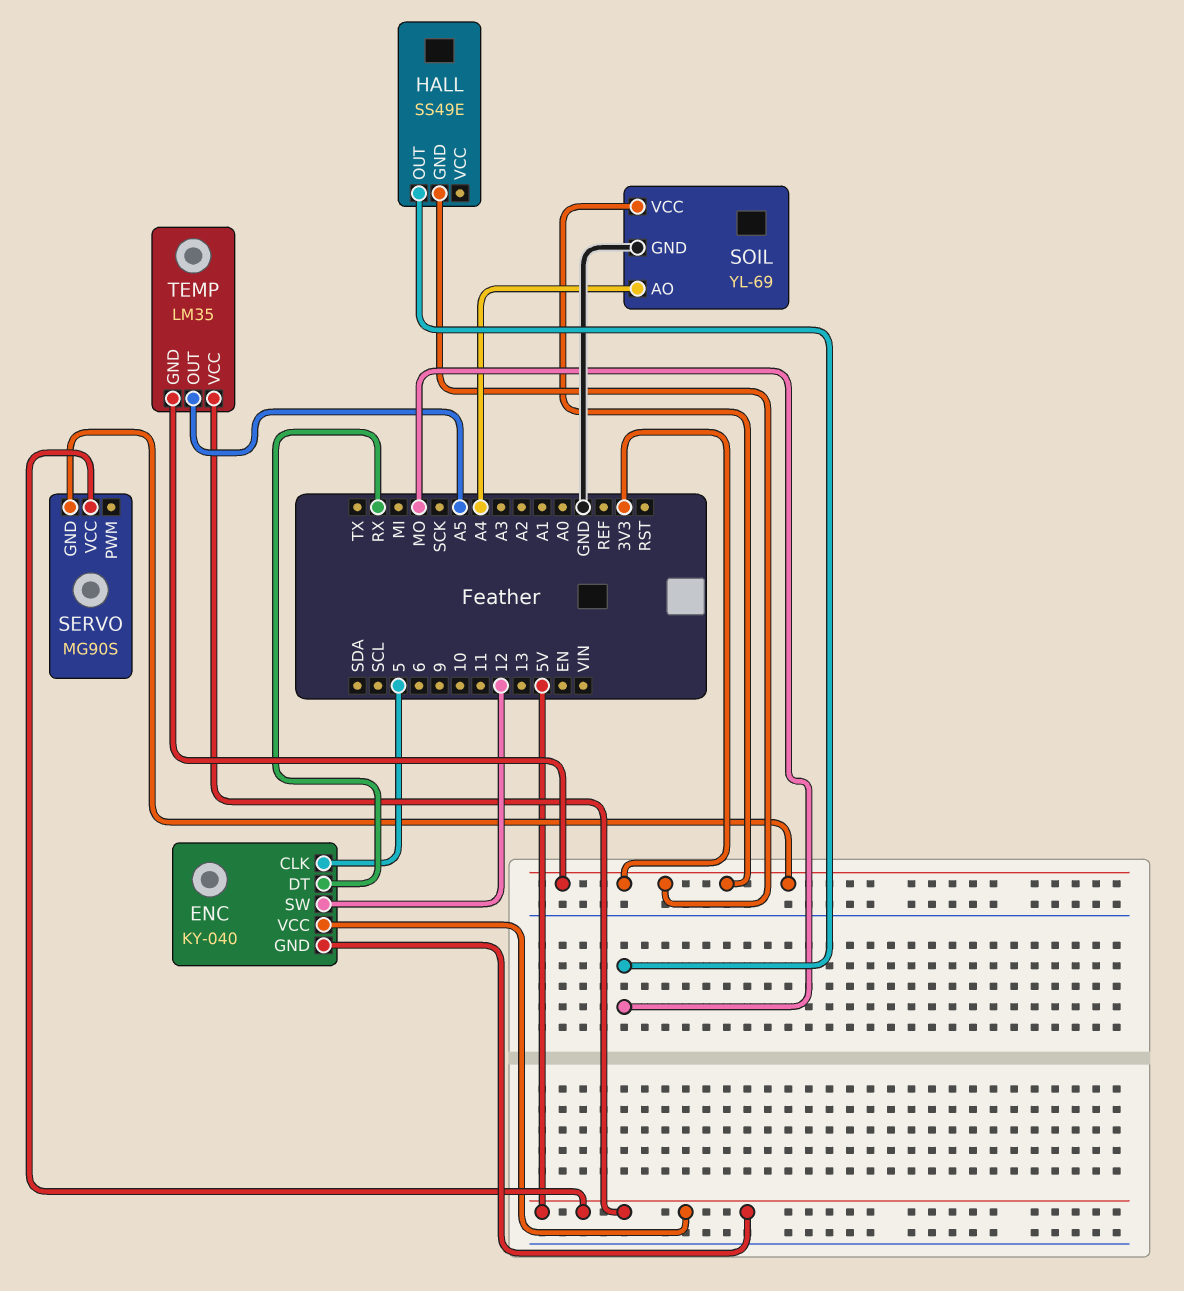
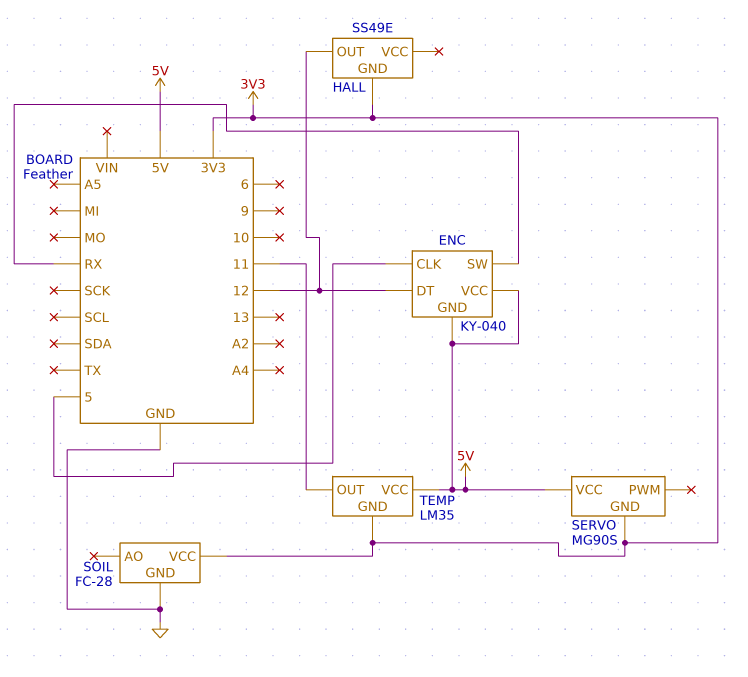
ENC pin DT: RX -> 12
ENC pin SW: 12 -> RX
HALL pin OUT: MO -> 12
SOIL: YL-69 -> FC-28
SOIL pin AO: A4 -> none
TEMP pin OUT: A5 -> 11

